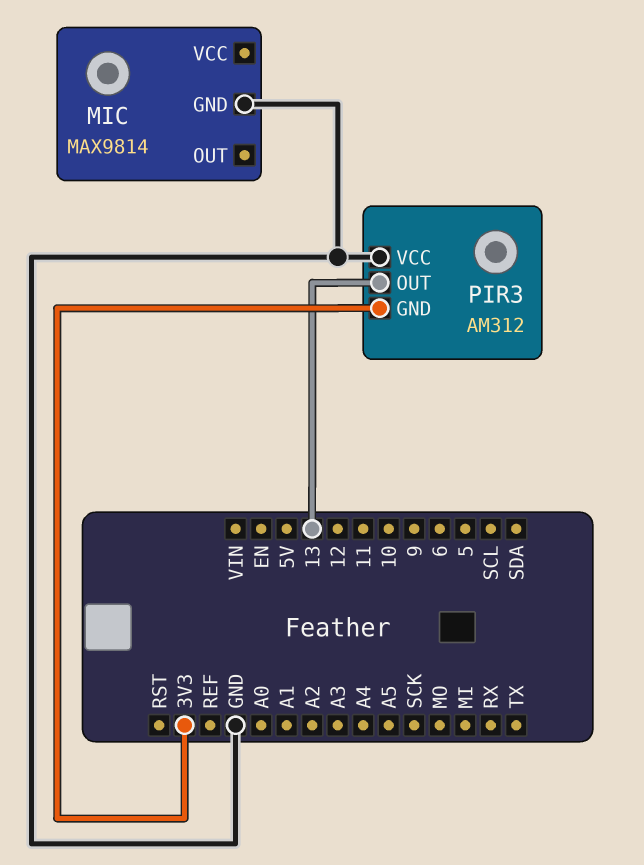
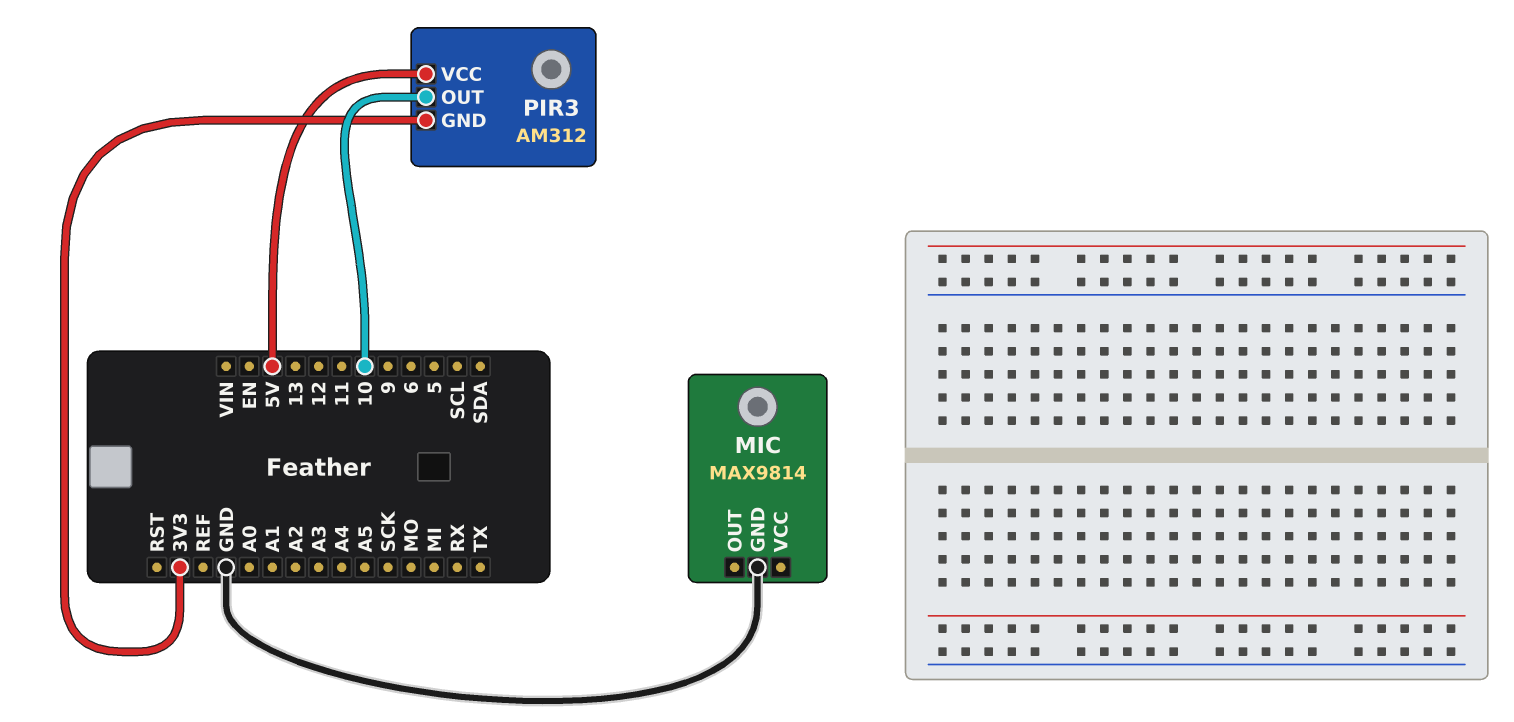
PIR3 pin OUT: 13 -> 10
PIR3 pin VCC: GND -> 5V

